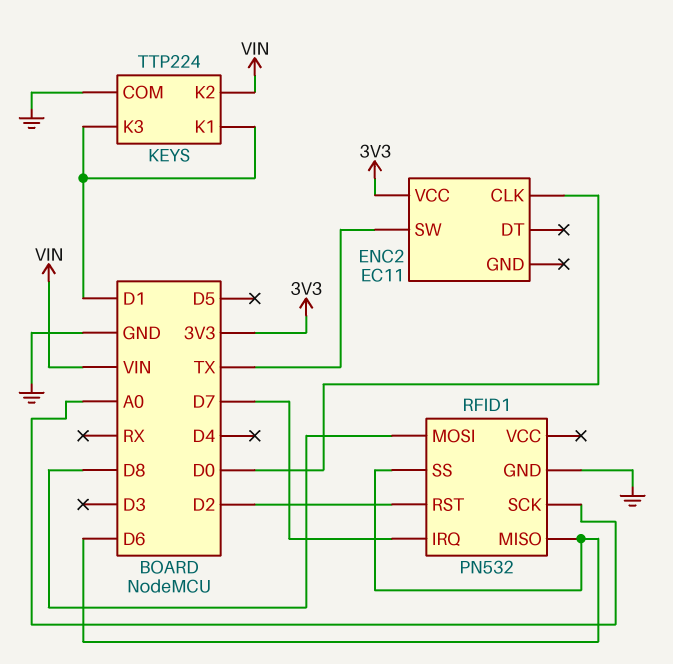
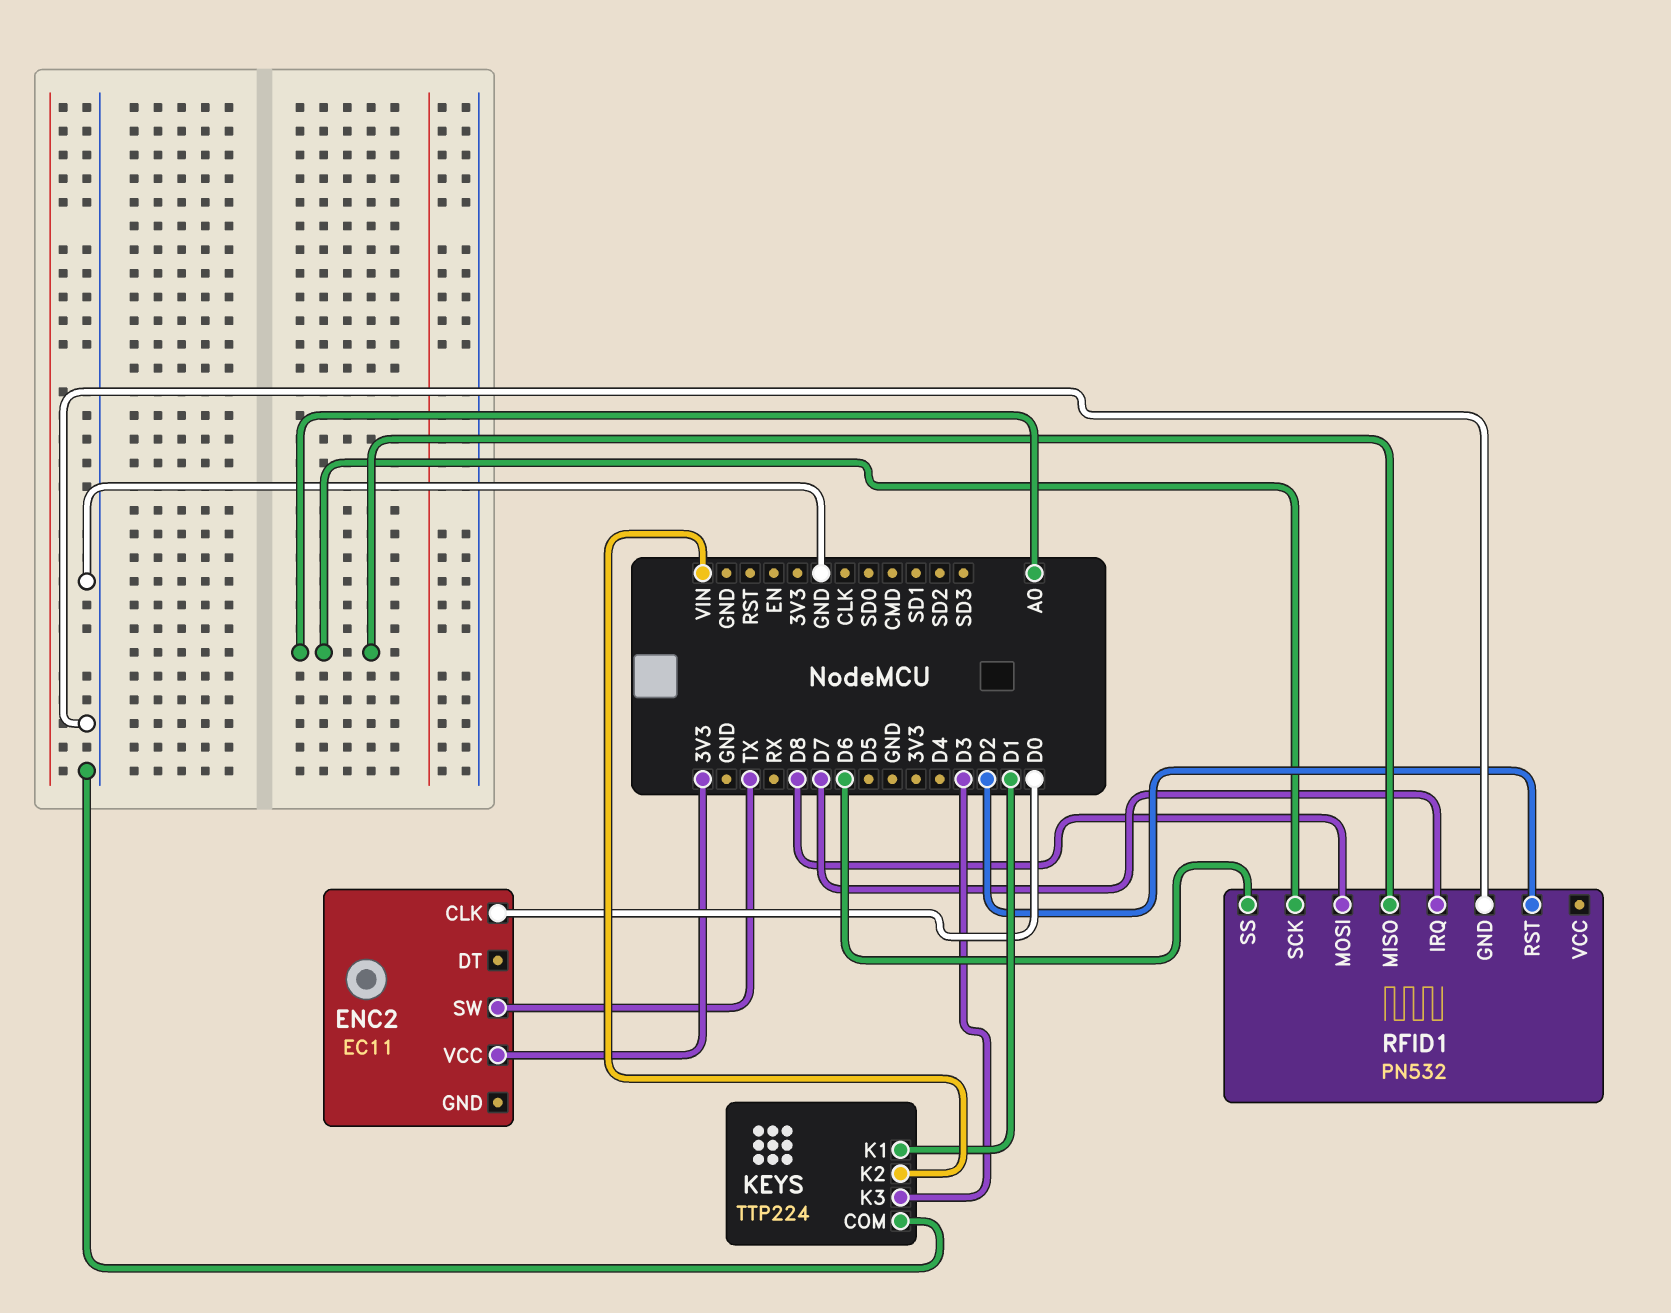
KEYS pin K3: D1 -> D3
RFID1 pin MISO: D6 -> A0

